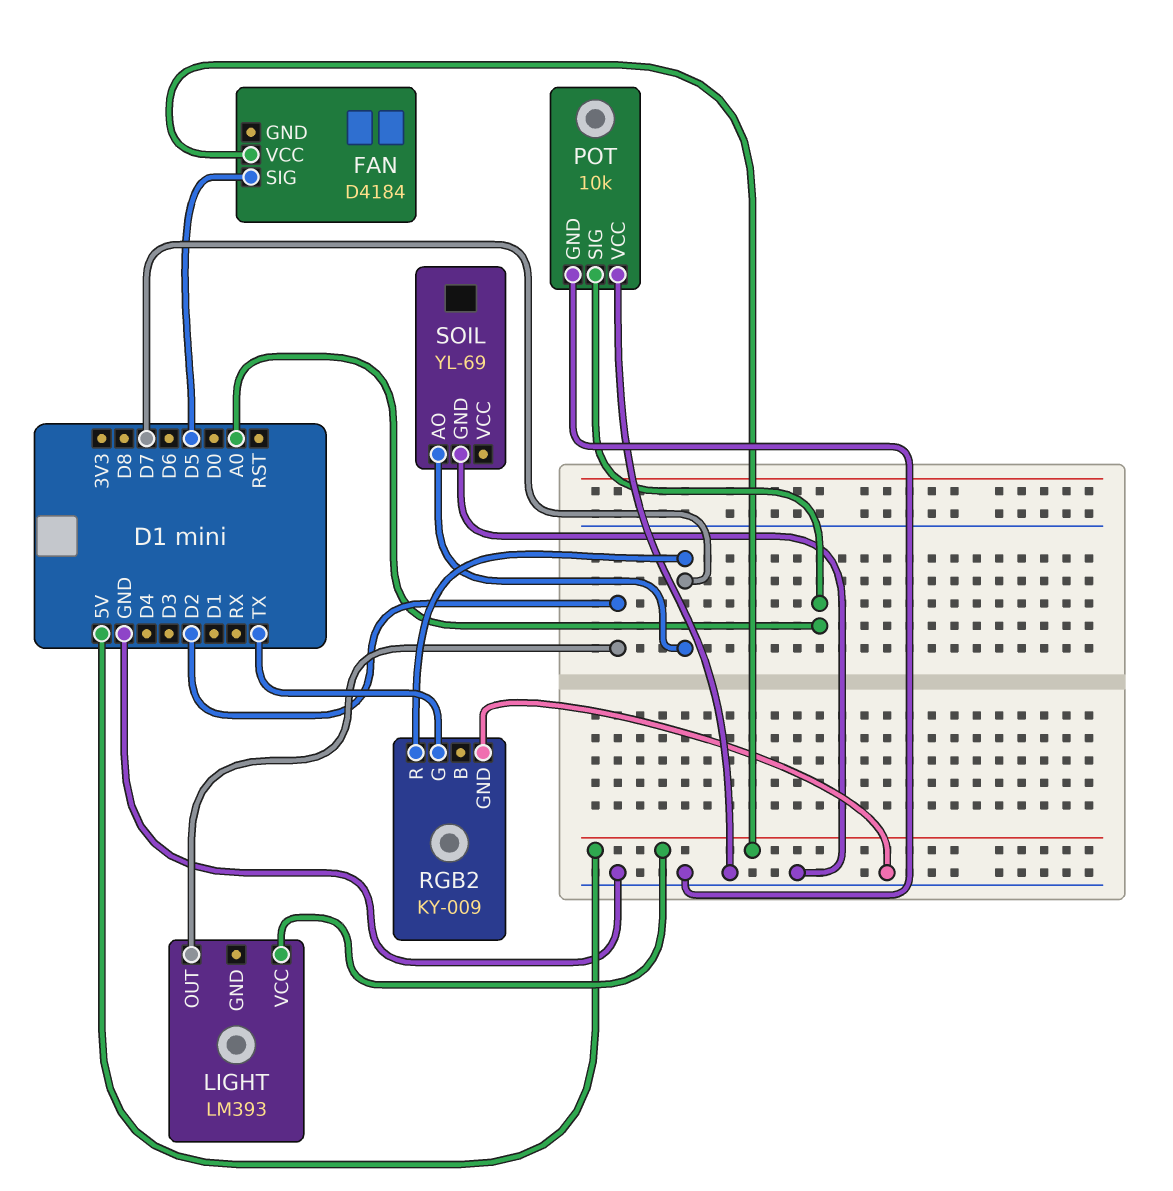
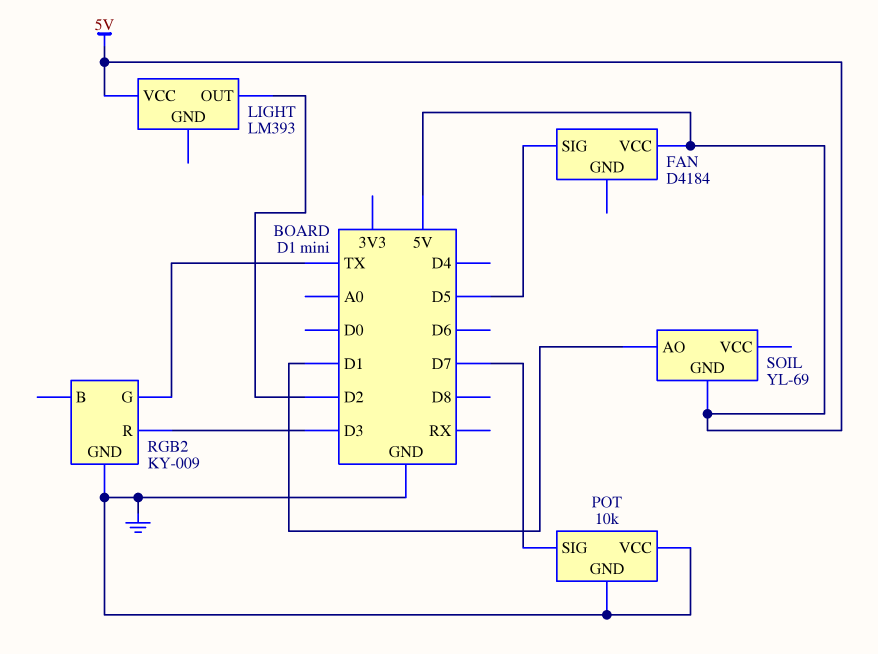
POT pin SIG: A0 -> D7
RGB2 pin R: D7 -> D3
SOIL pin AO: D7 -> D1
SOIL pin GND: GND -> 5V

